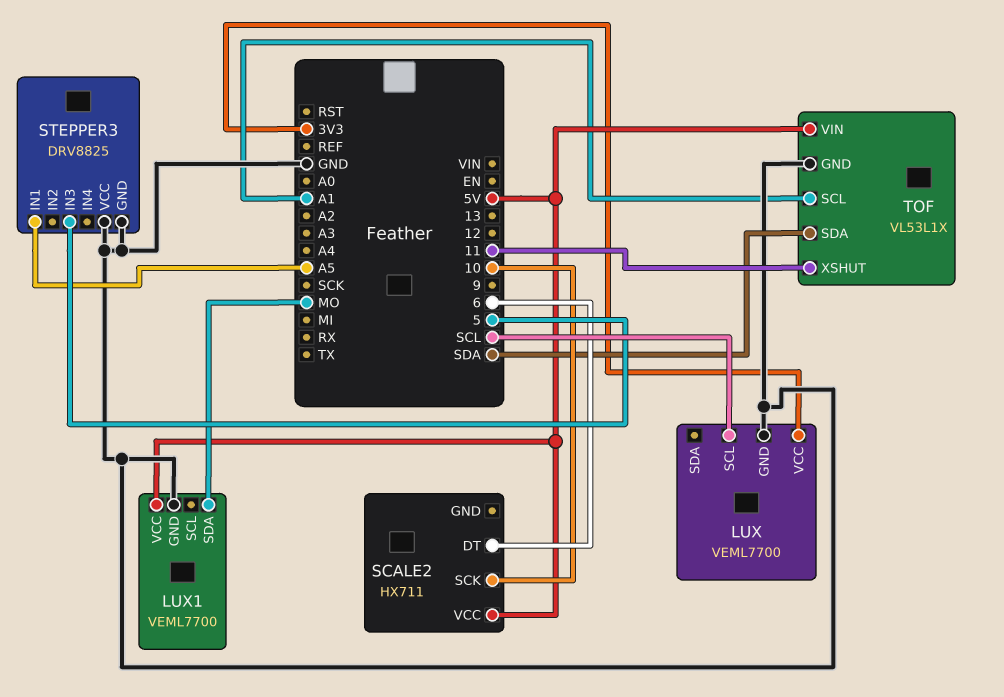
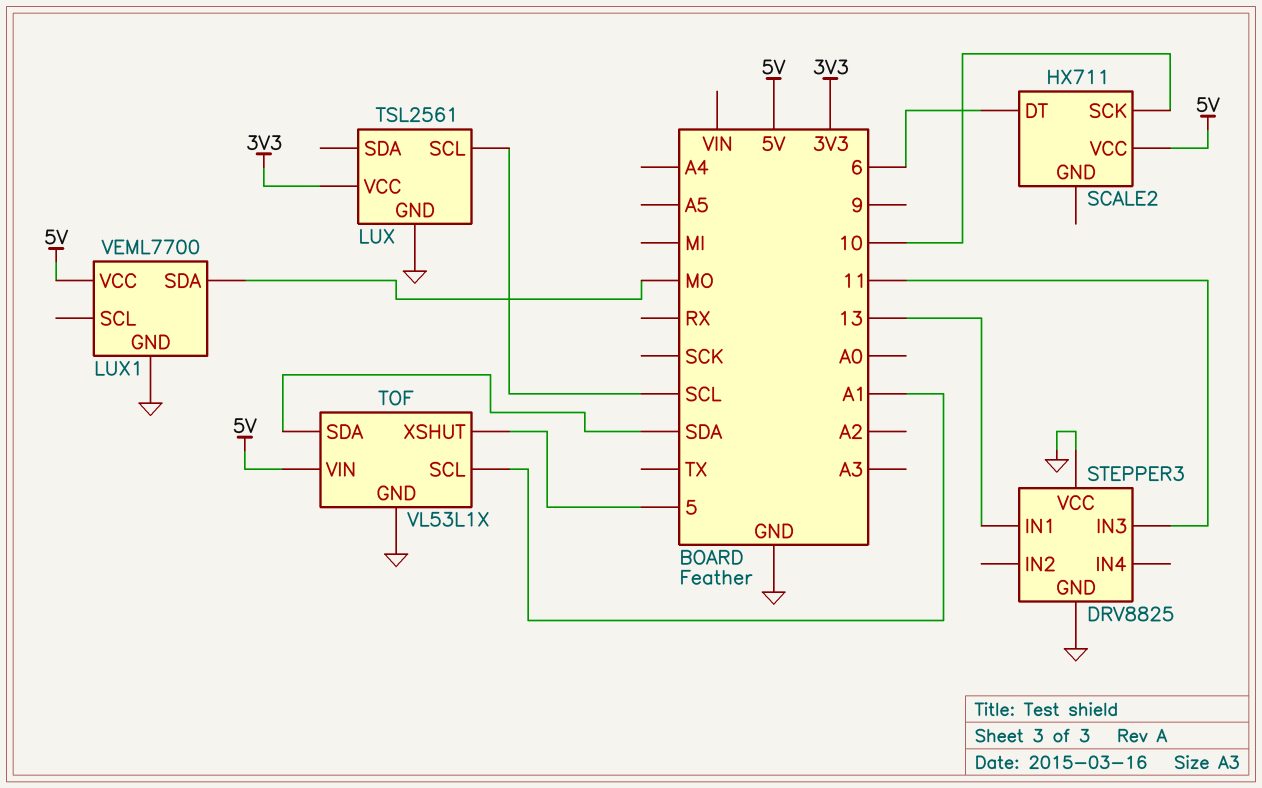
LUX: VEML7700 -> TSL2561
STEPPER3 pin IN1: A5 -> 13
STEPPER3 pin IN3: 5 -> 11
TOF pin XSHUT: 11 -> 5

